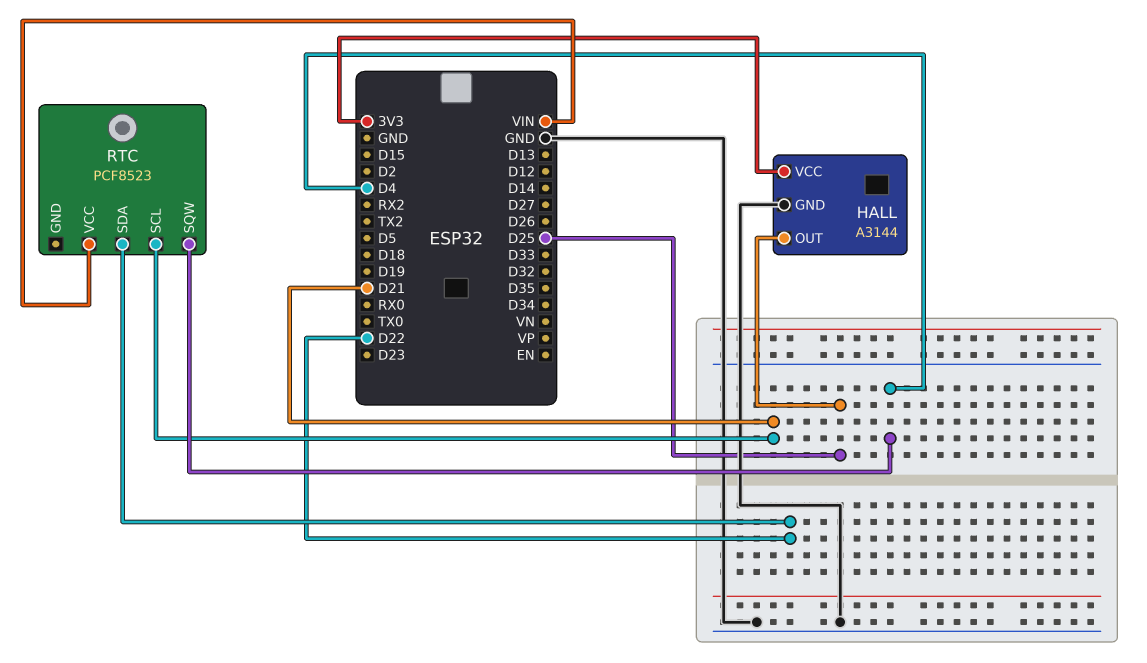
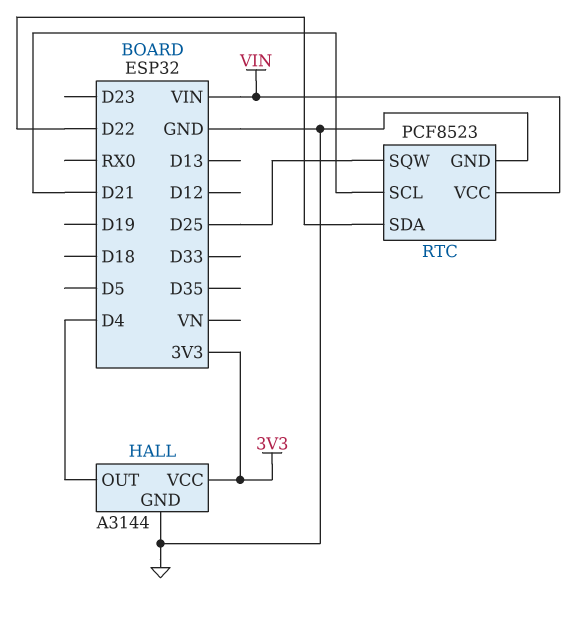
HALL pin OUT: D25 -> D4
RTC pin GND: none -> GND
RTC pin SQW: D4 -> D25

